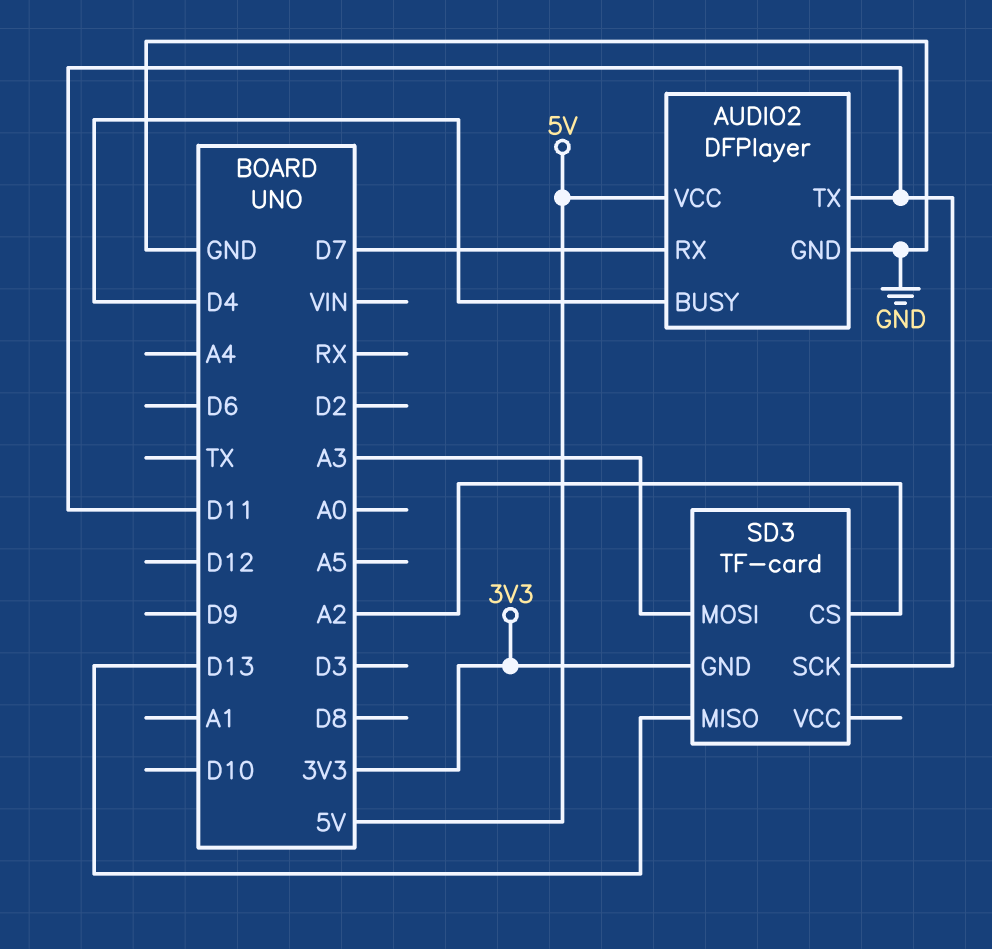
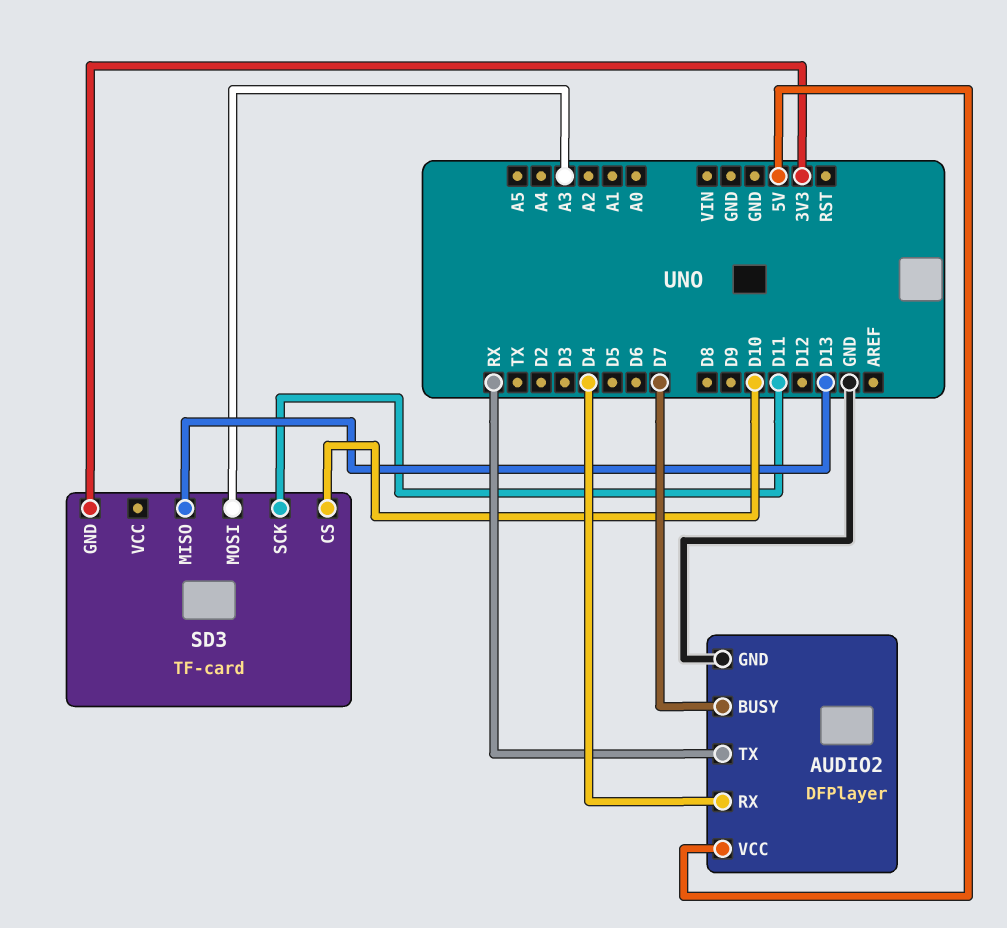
AUDIO2 pin BUSY: D4 -> D7
AUDIO2 pin RX: D7 -> D4
AUDIO2 pin TX: D11 -> RX
SD3 pin CS: A2 -> D10

